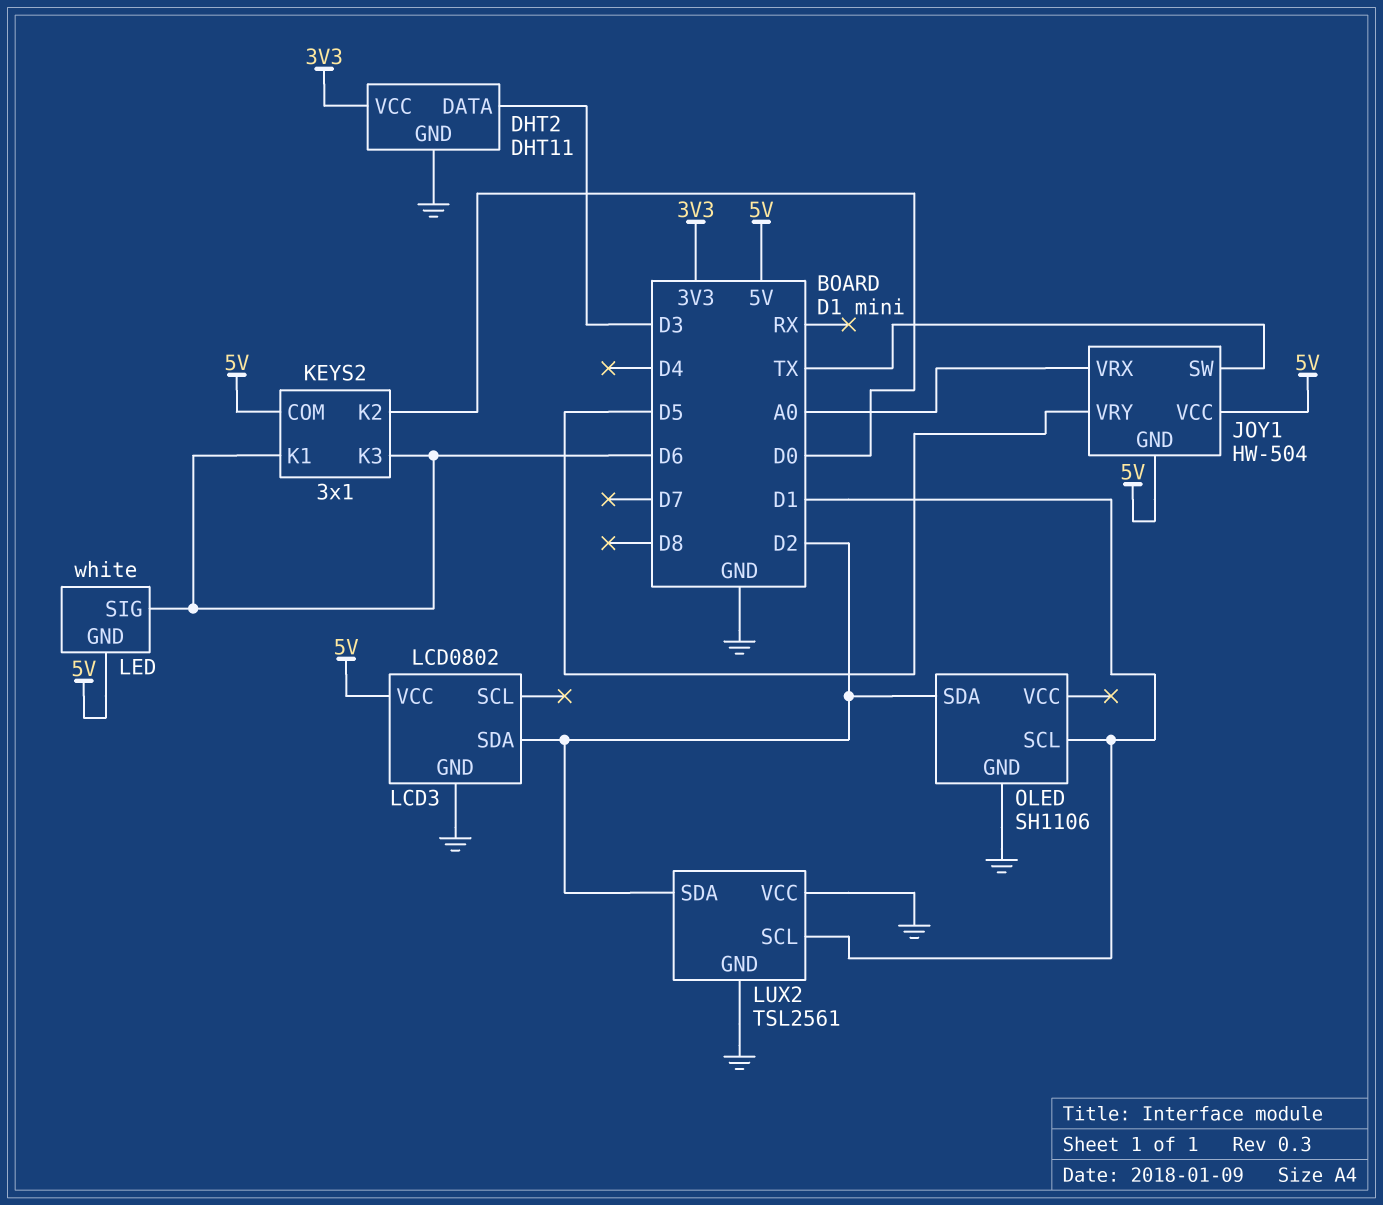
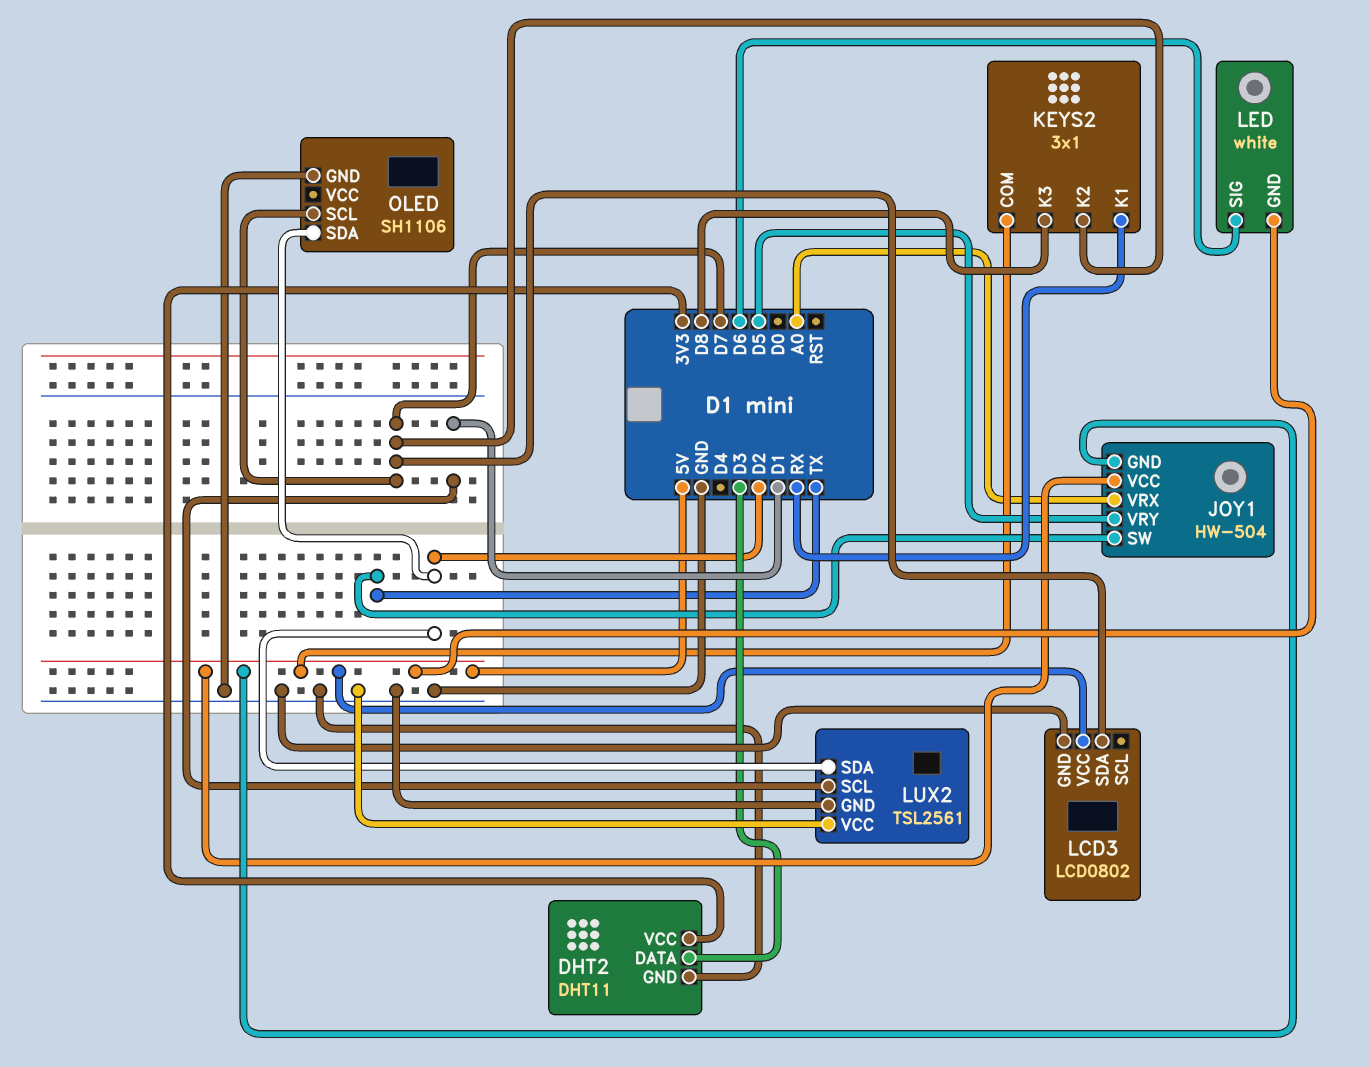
KEYS2 pin K1: D6 -> RX
KEYS2 pin K2: D0 -> D7
KEYS2 pin K3: D6 -> D8
LCD3 pin SDA: D2 -> D7
OLED pin SCL: D1 -> D7

